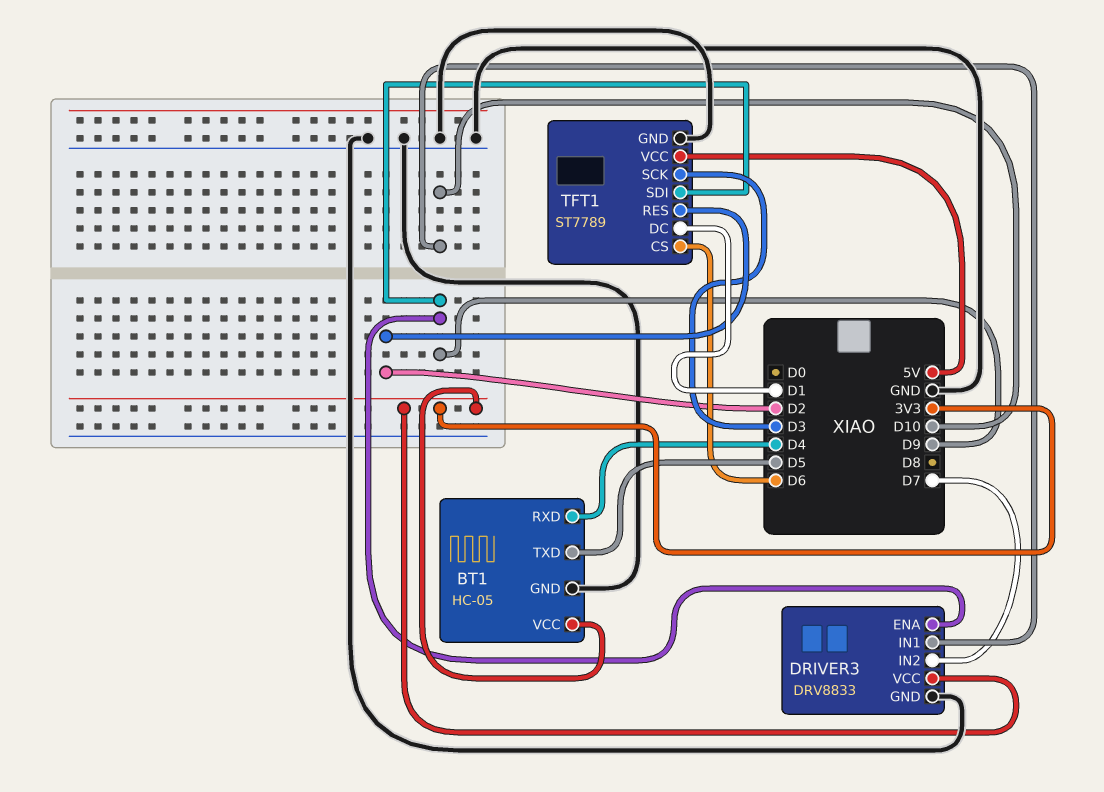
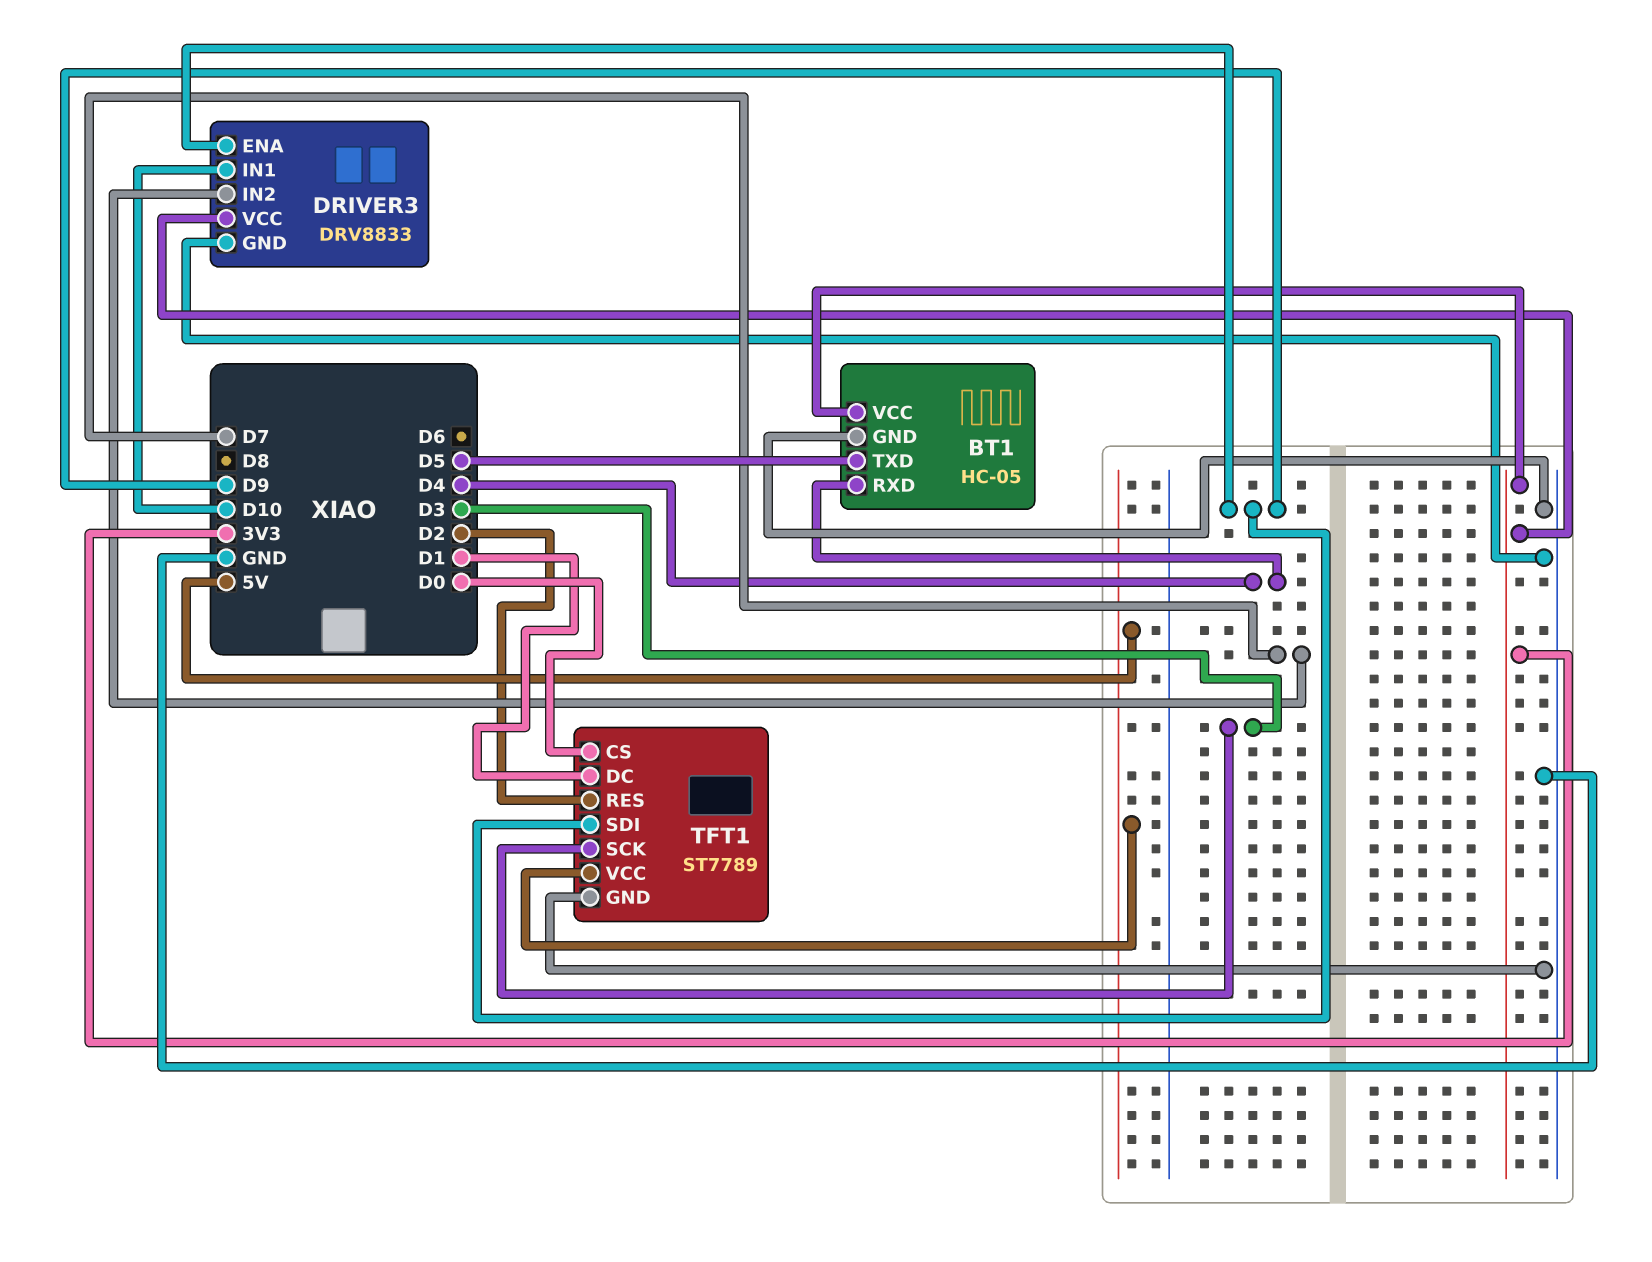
TFT1 pin CS: D6 -> D0

